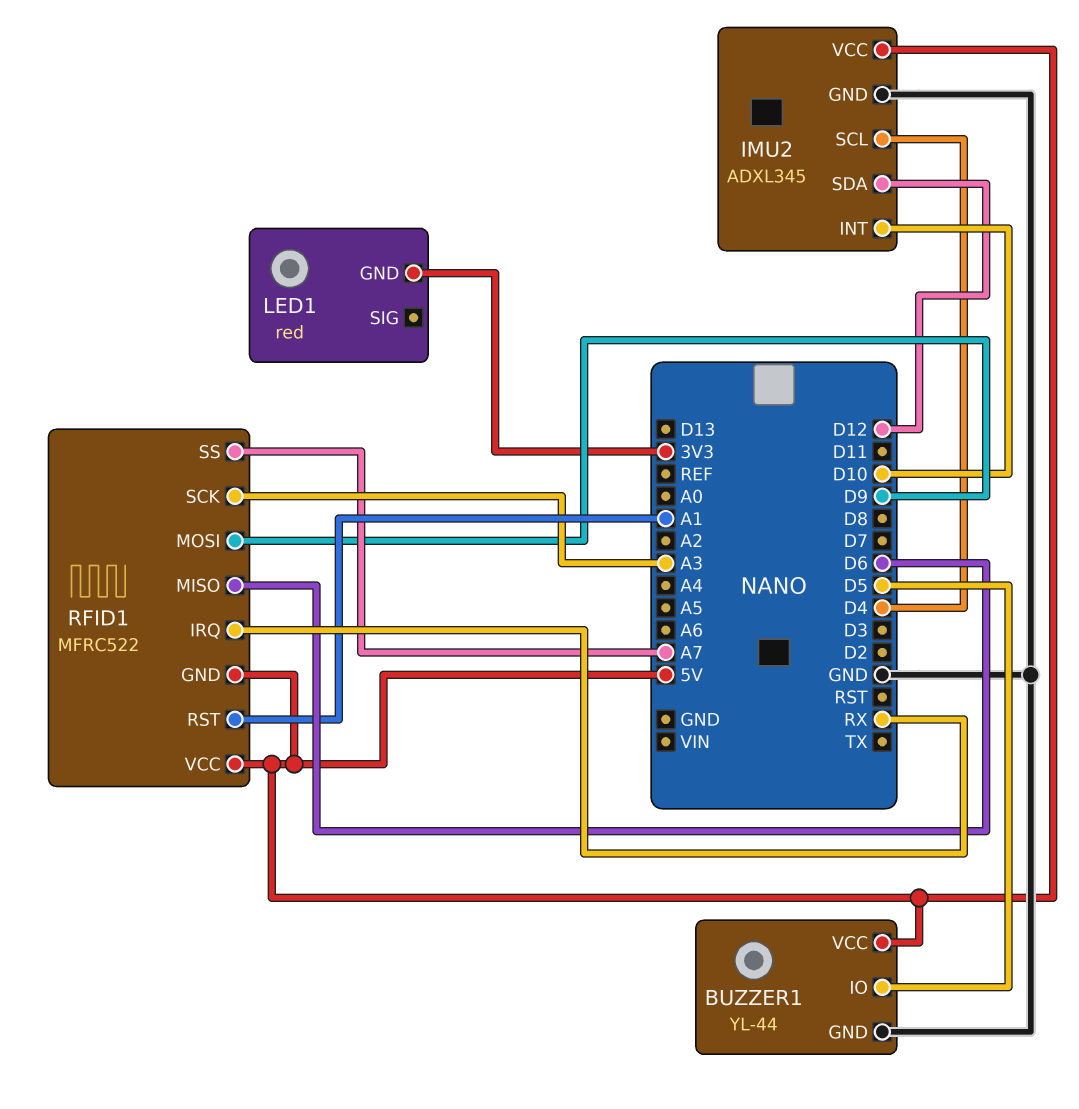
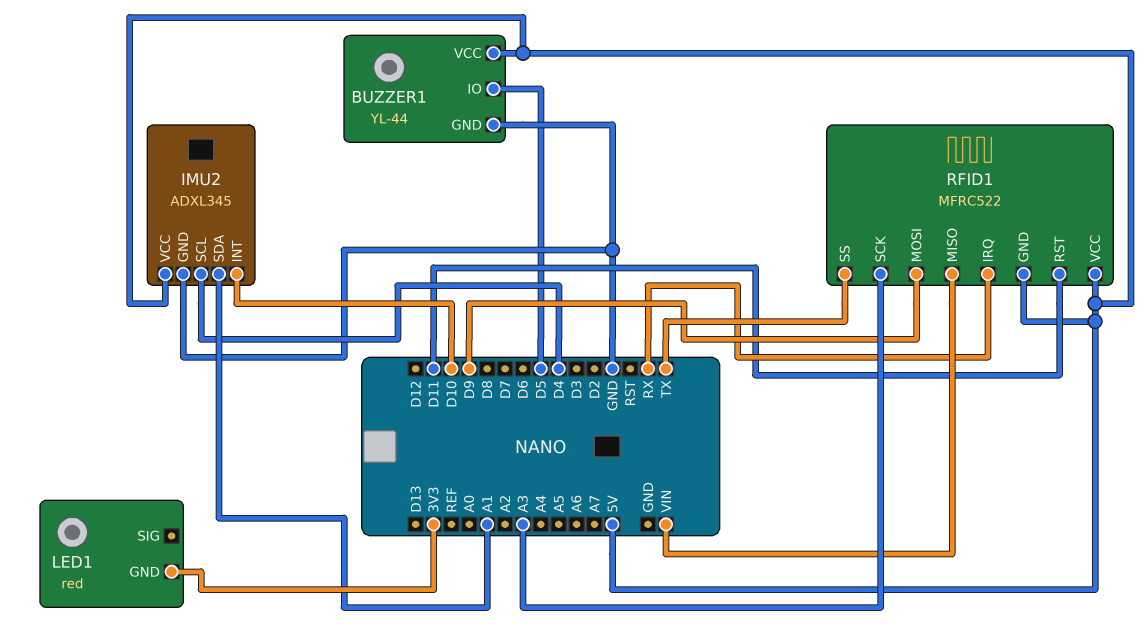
IMU2 pin SDA: D12 -> A1
RFID1 pin MISO: D6 -> VIN
RFID1 pin RST: A1 -> D11
RFID1 pin SS: A7 -> TX

